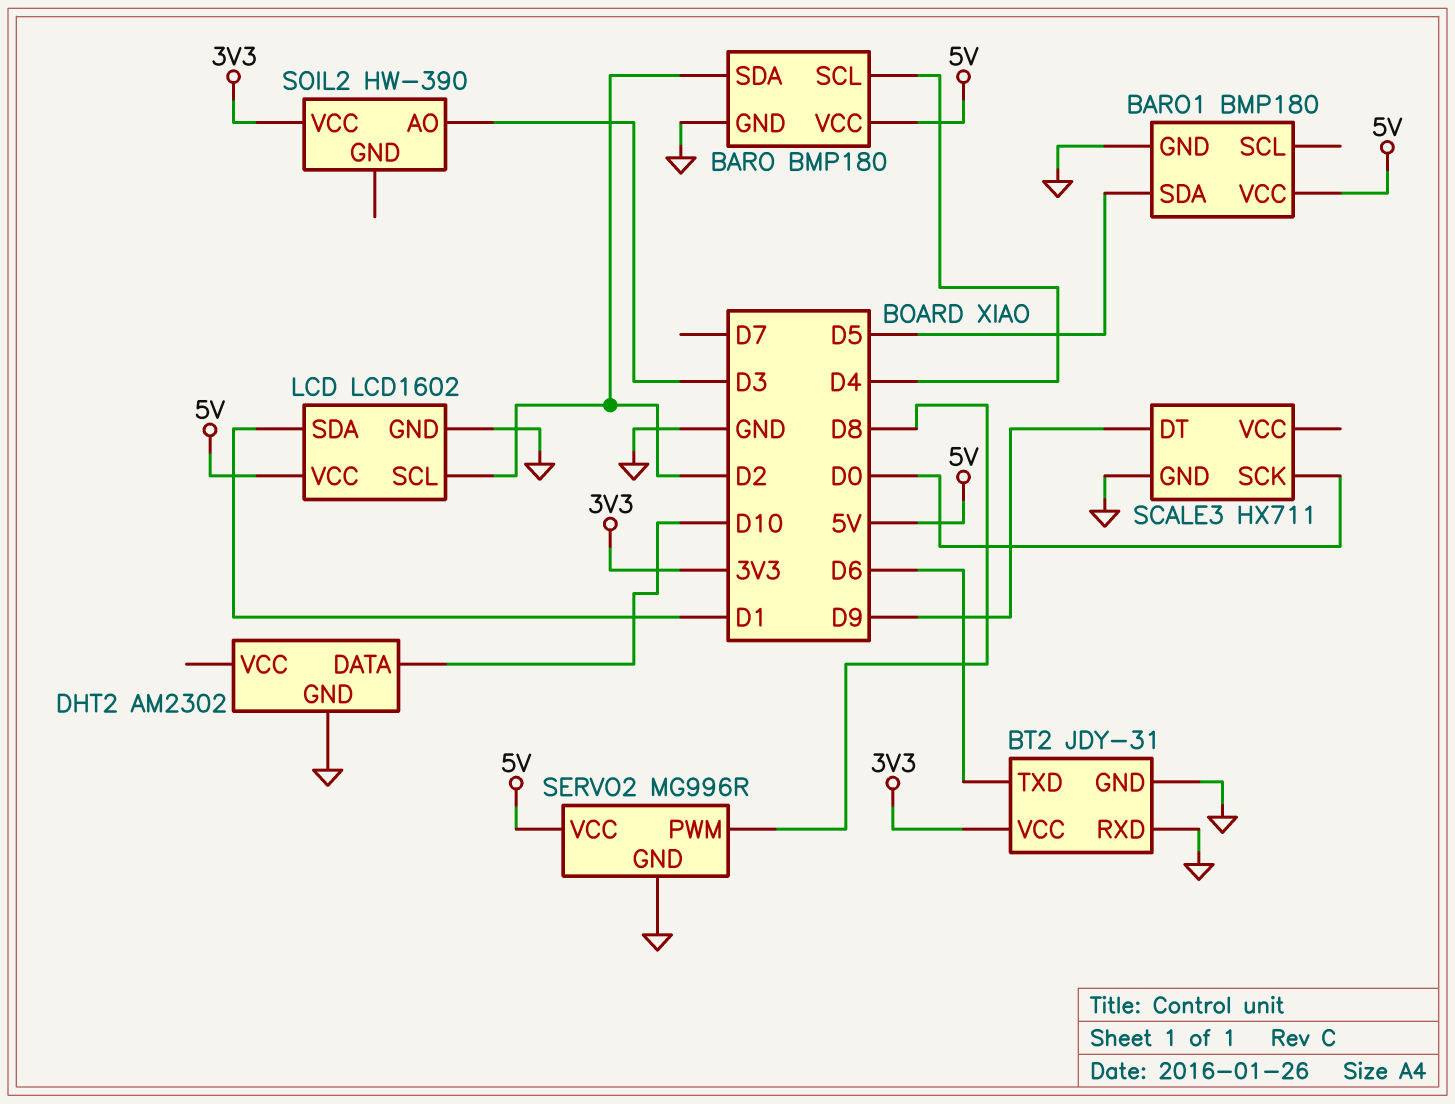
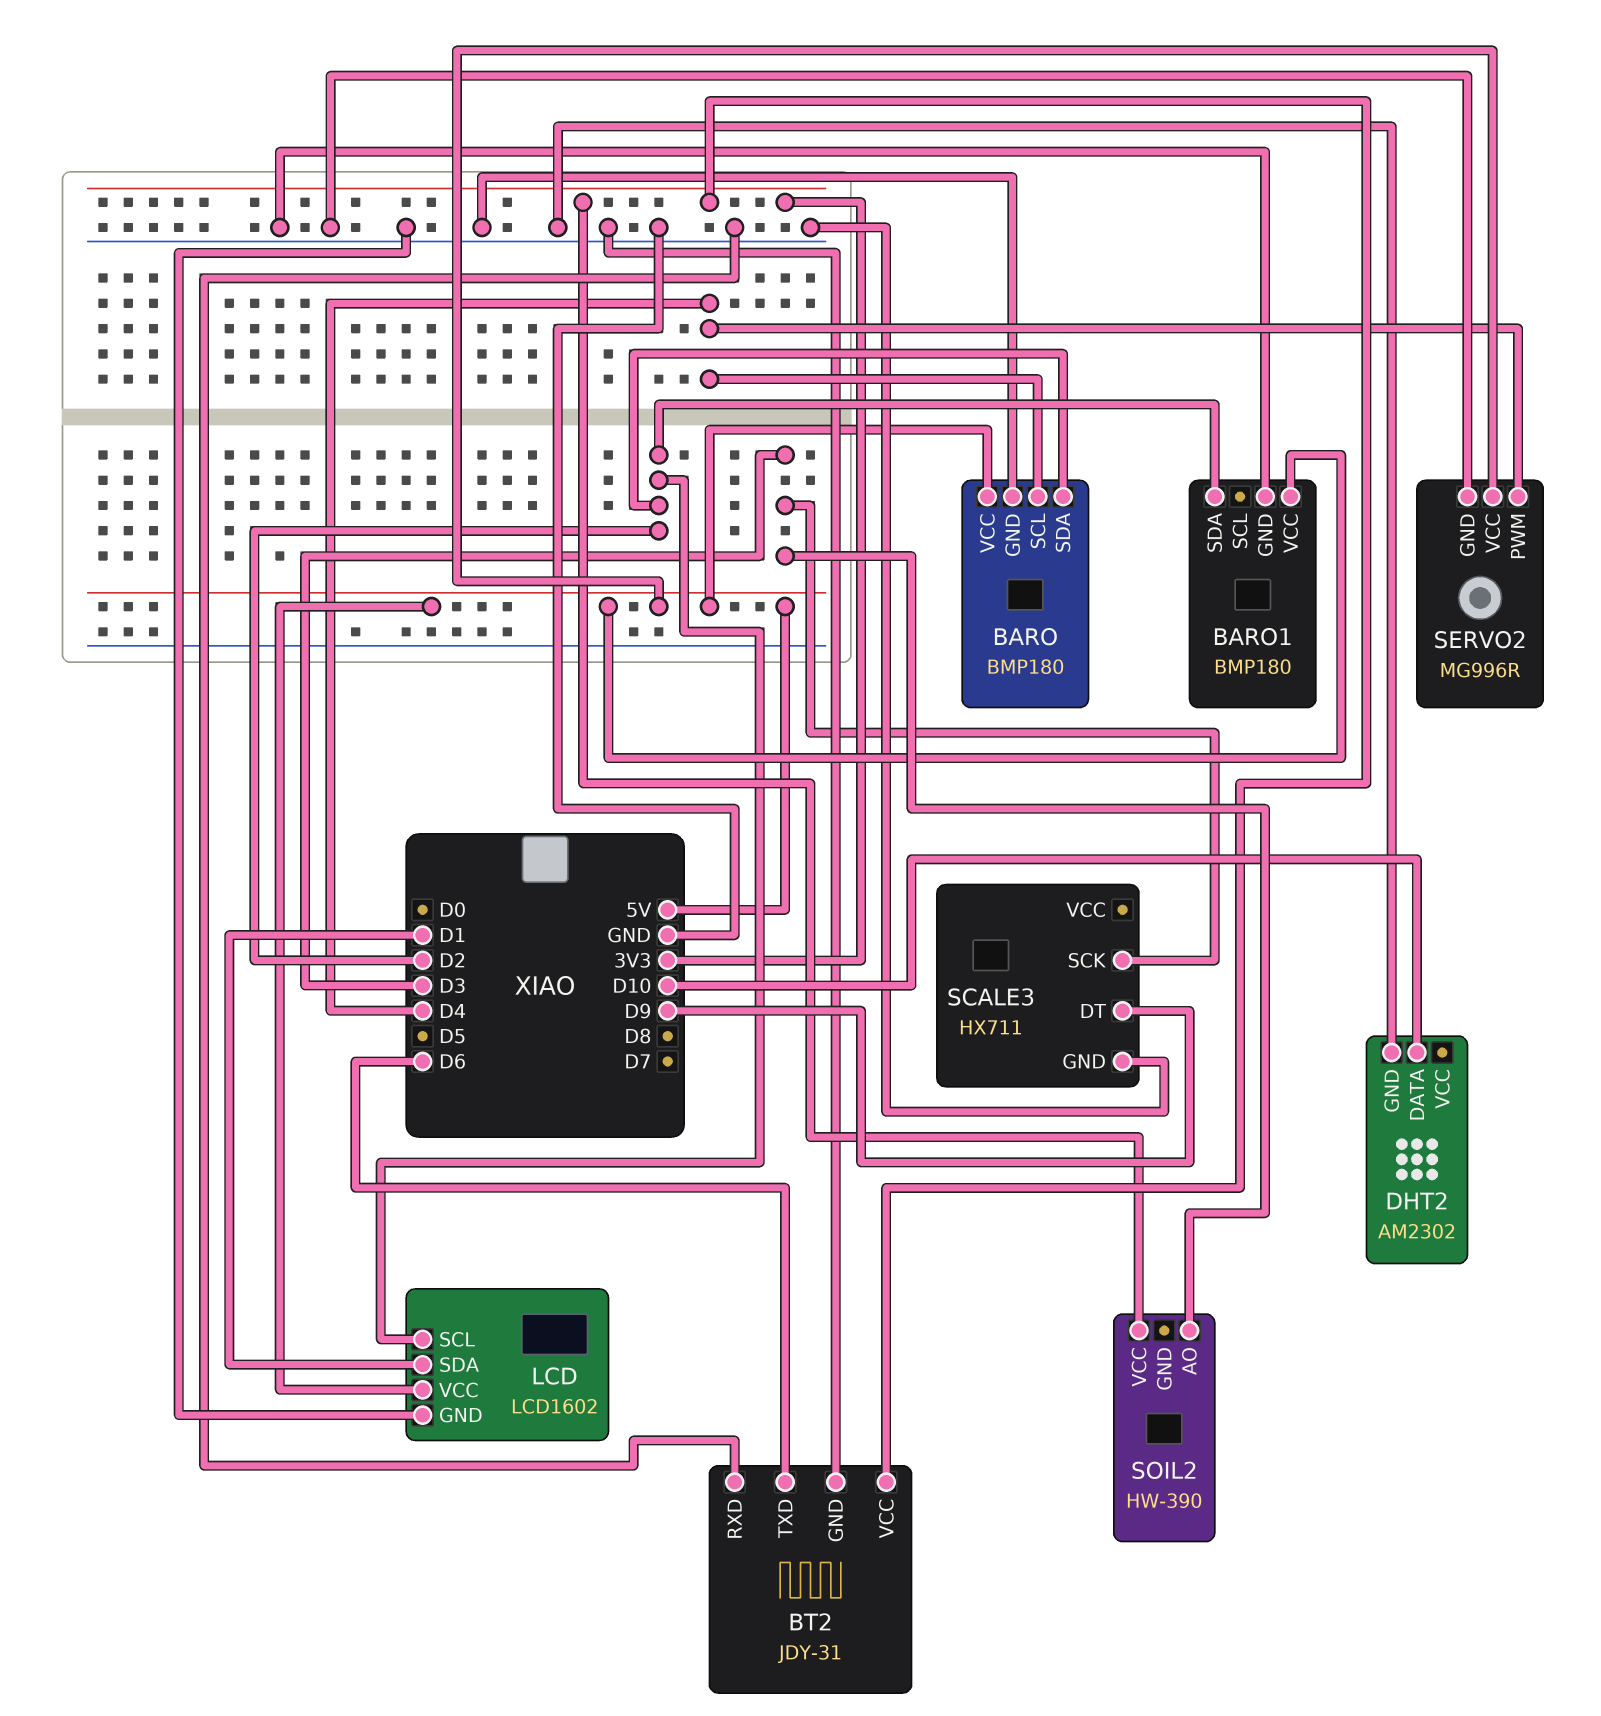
BARO1 pin SDA: D5 -> D2
SCALE3 pin SCK: D0 -> D3
SERVO2 pin PWM: D8 -> D4

